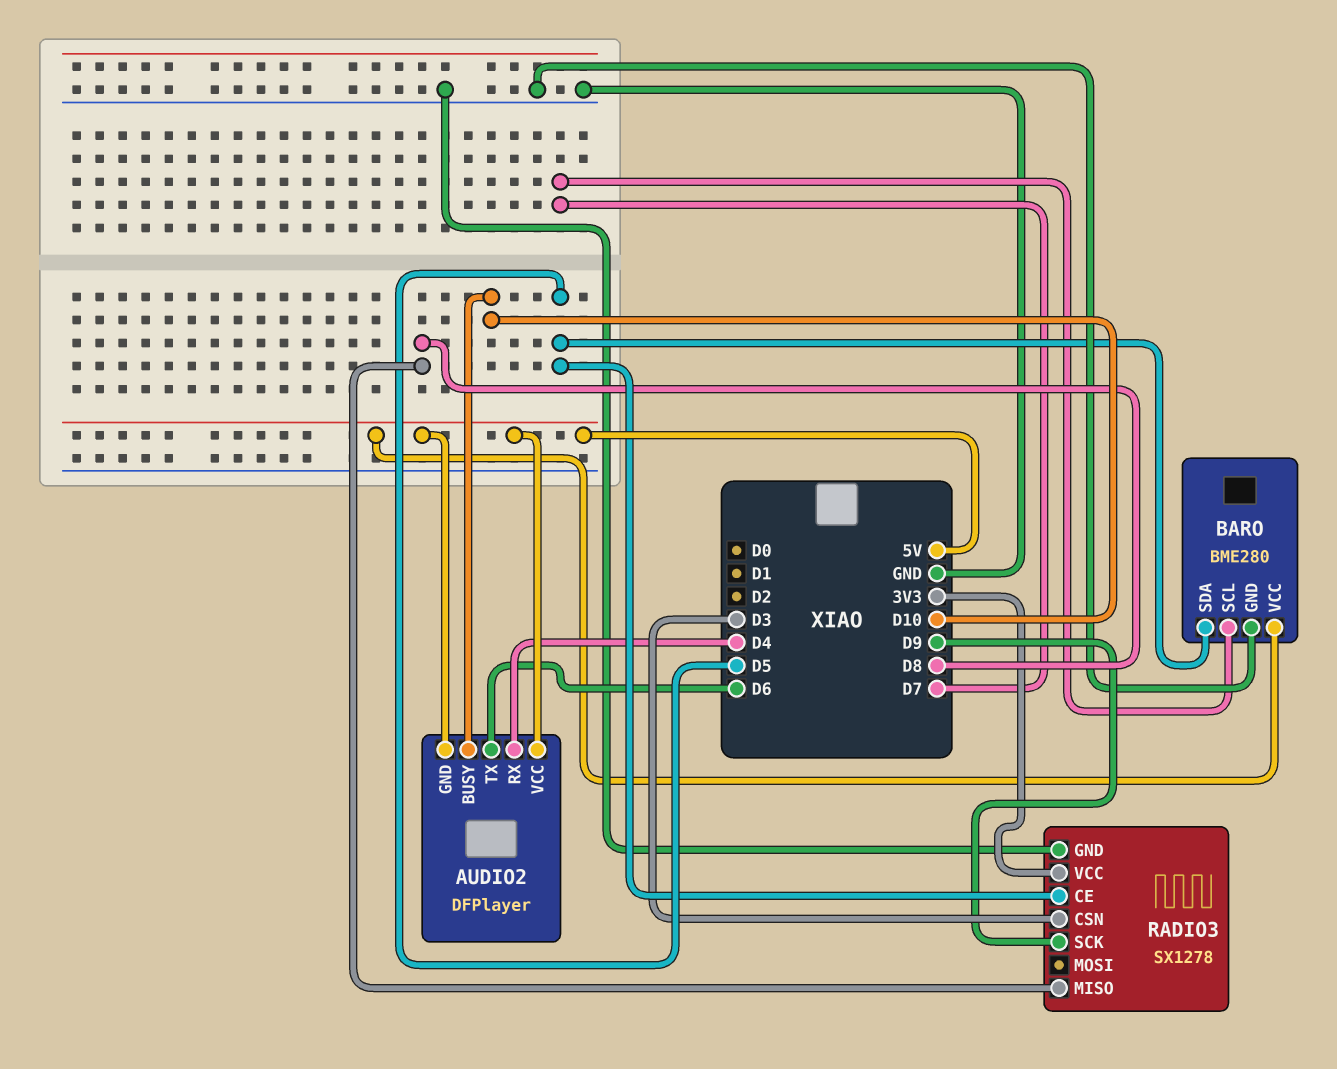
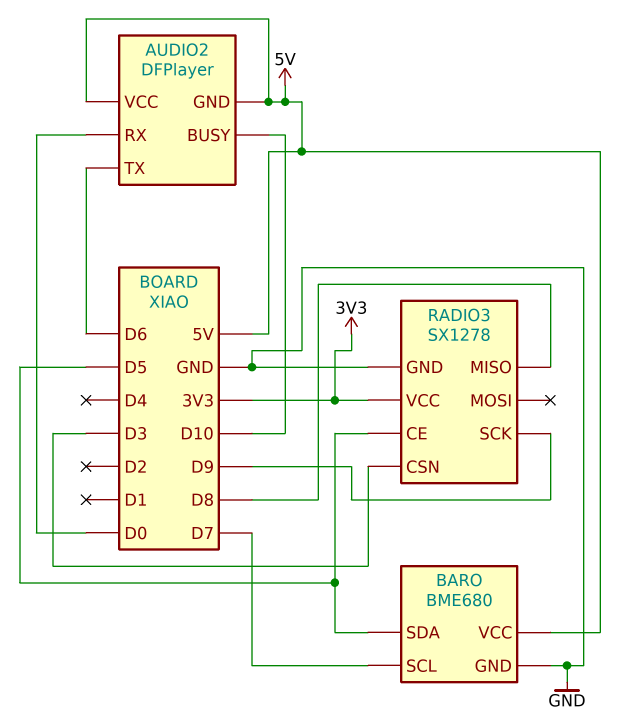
AUDIO2 pin RX: D4 -> D0
BARO: BME280 -> BME680

